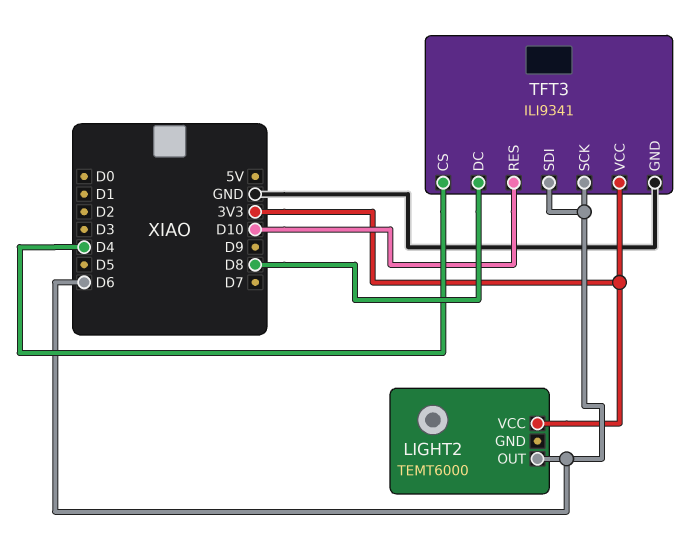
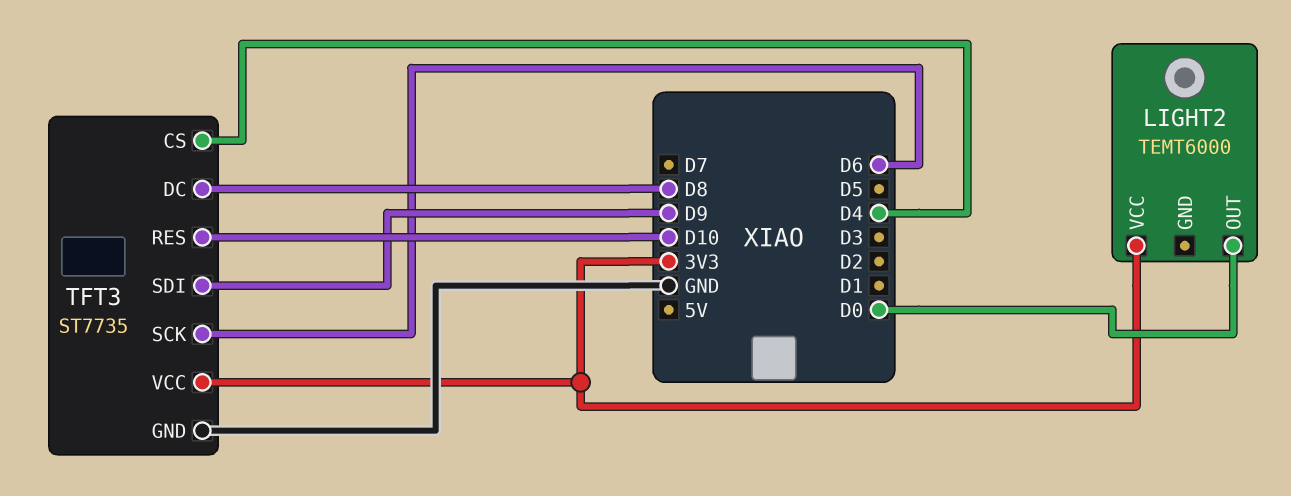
LIGHT2 pin OUT: D6 -> D0
TFT3: ILI9341 -> ST7735
TFT3 pin SDI: D6 -> D9

